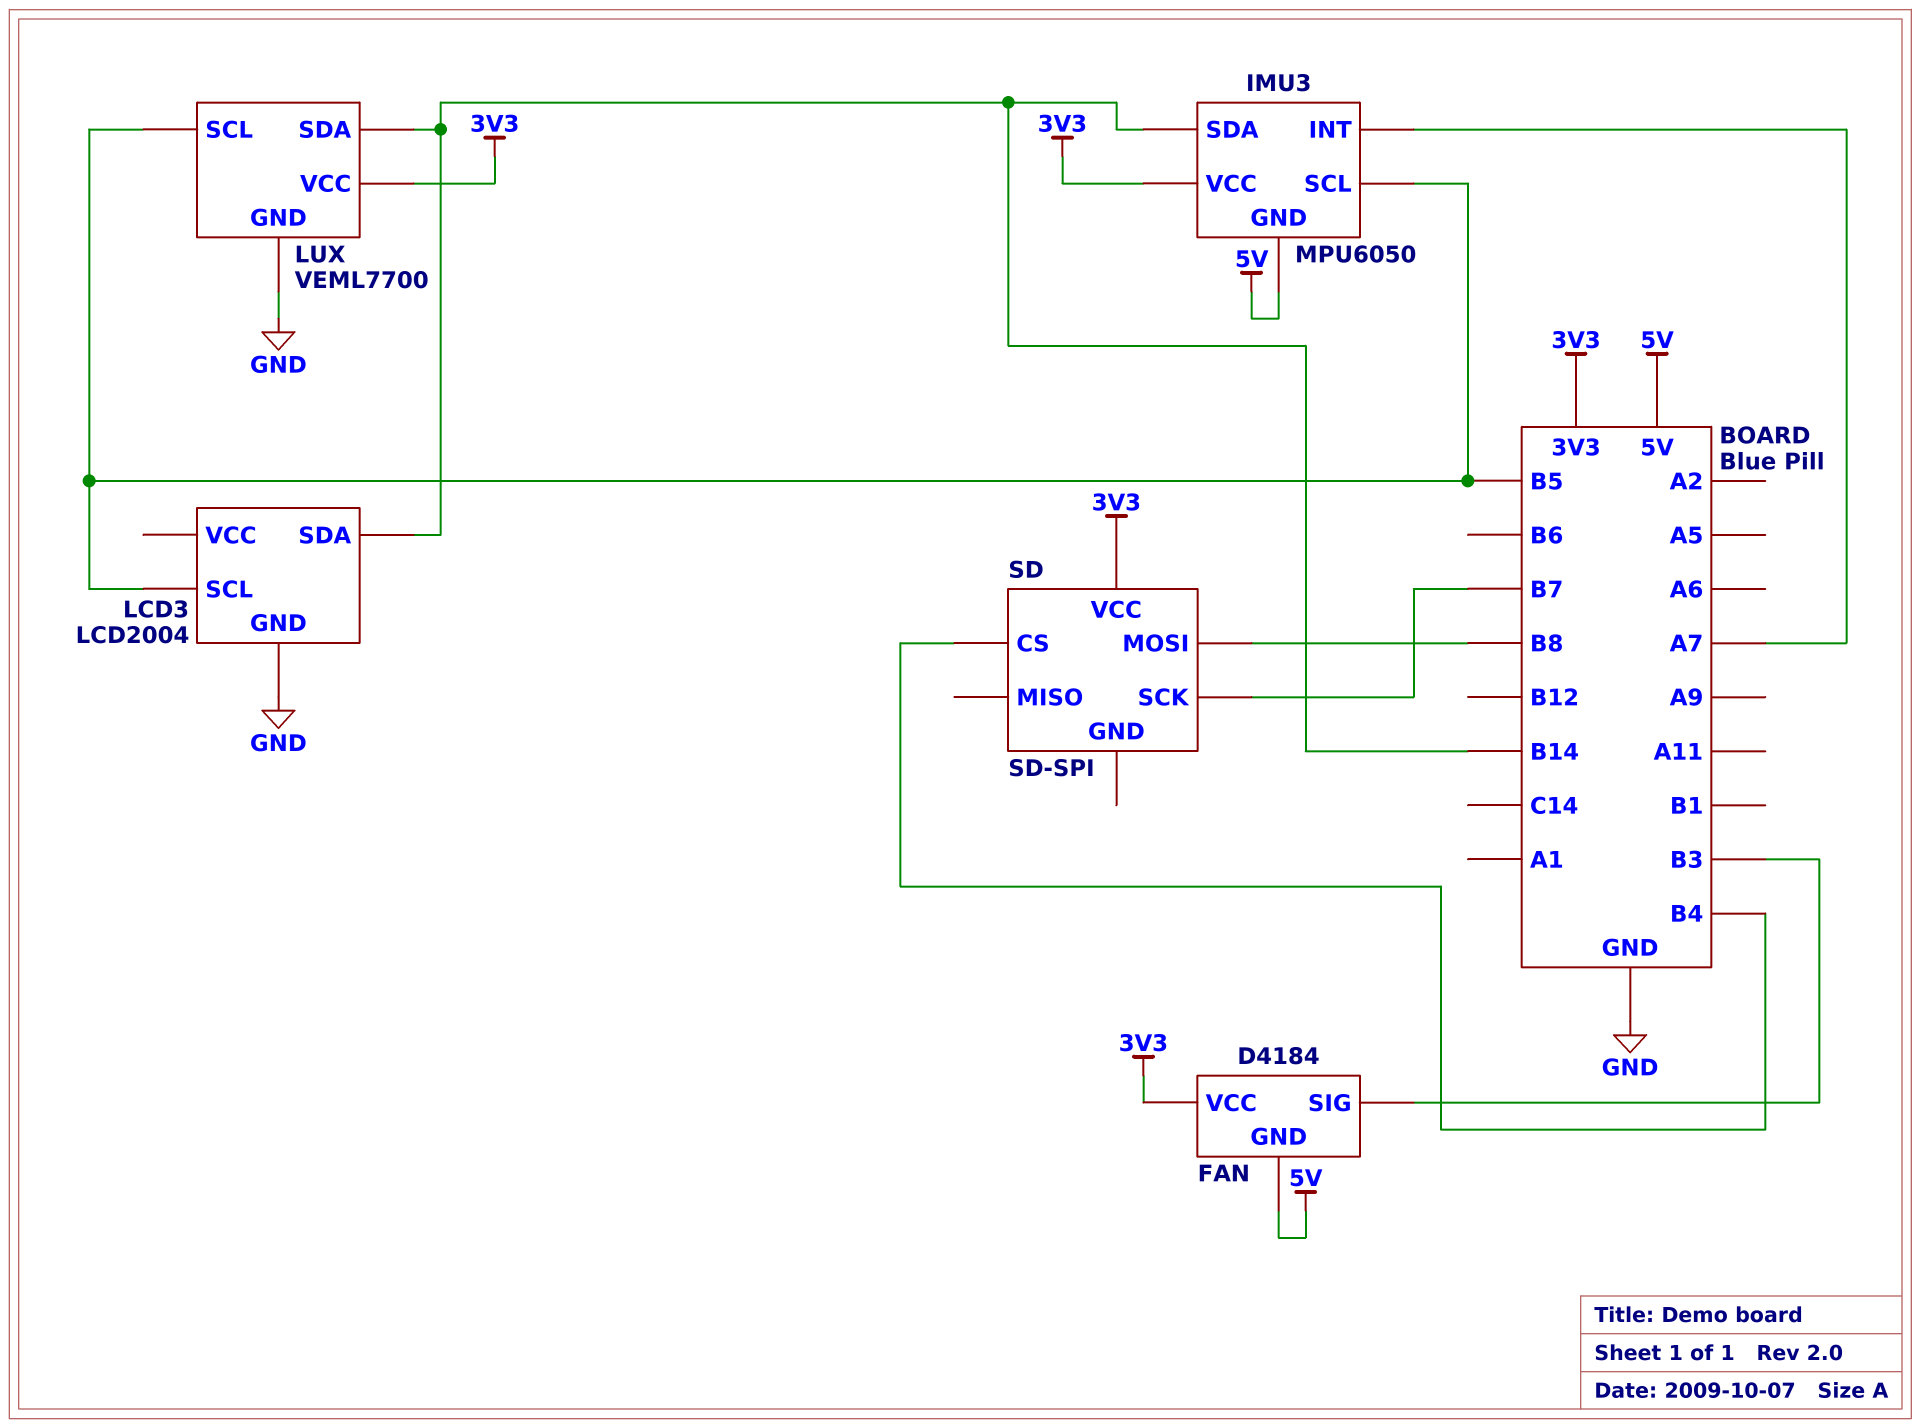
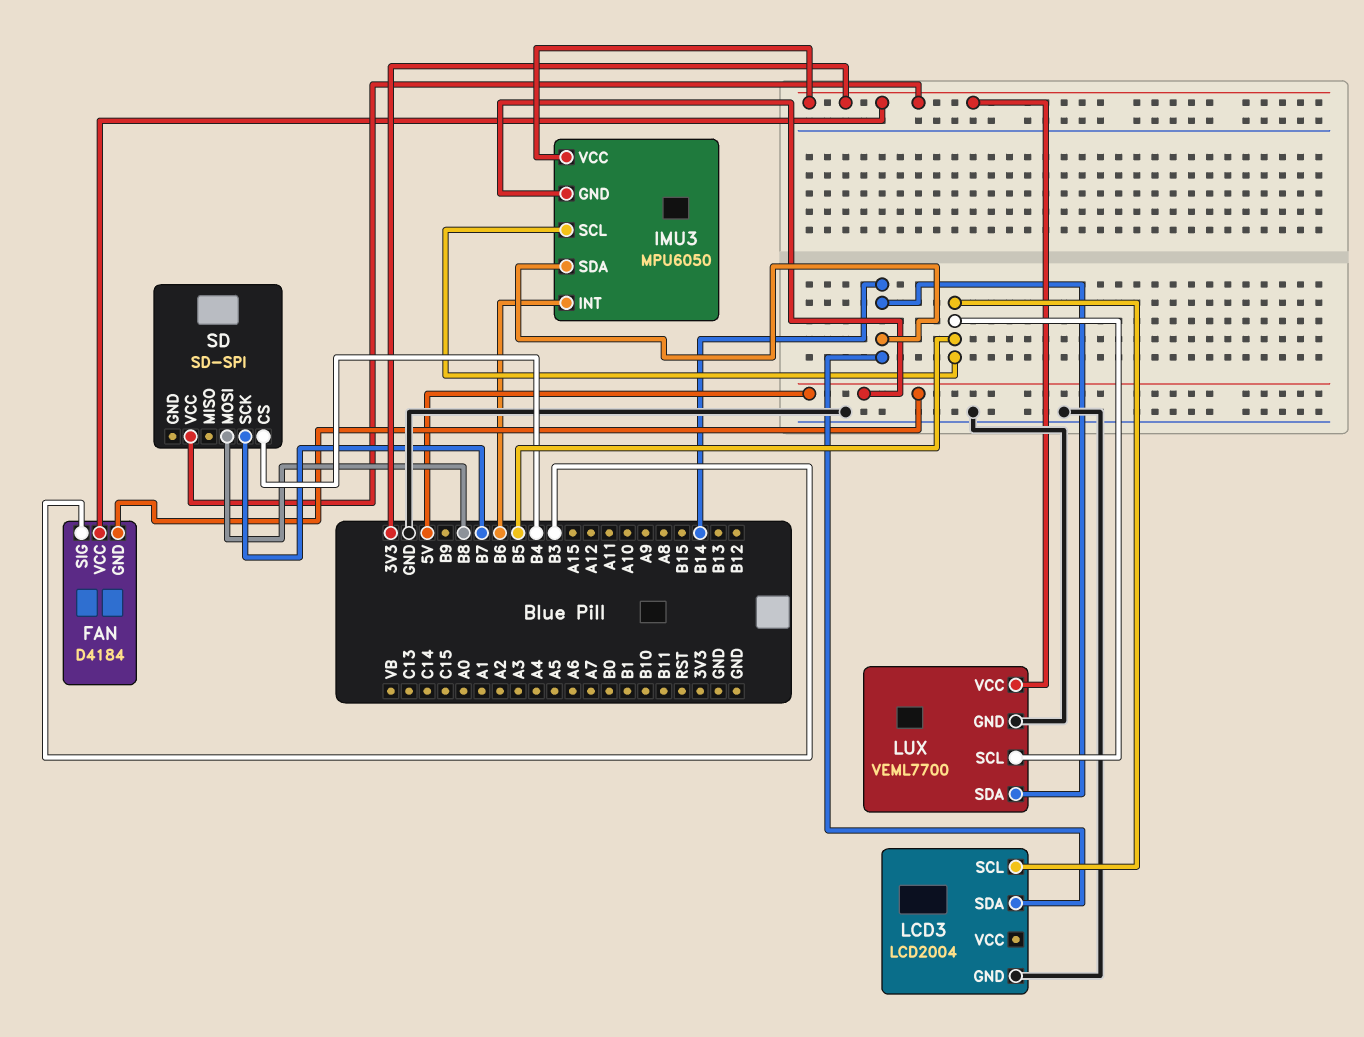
IMU3 pin INT: A7 -> B6

